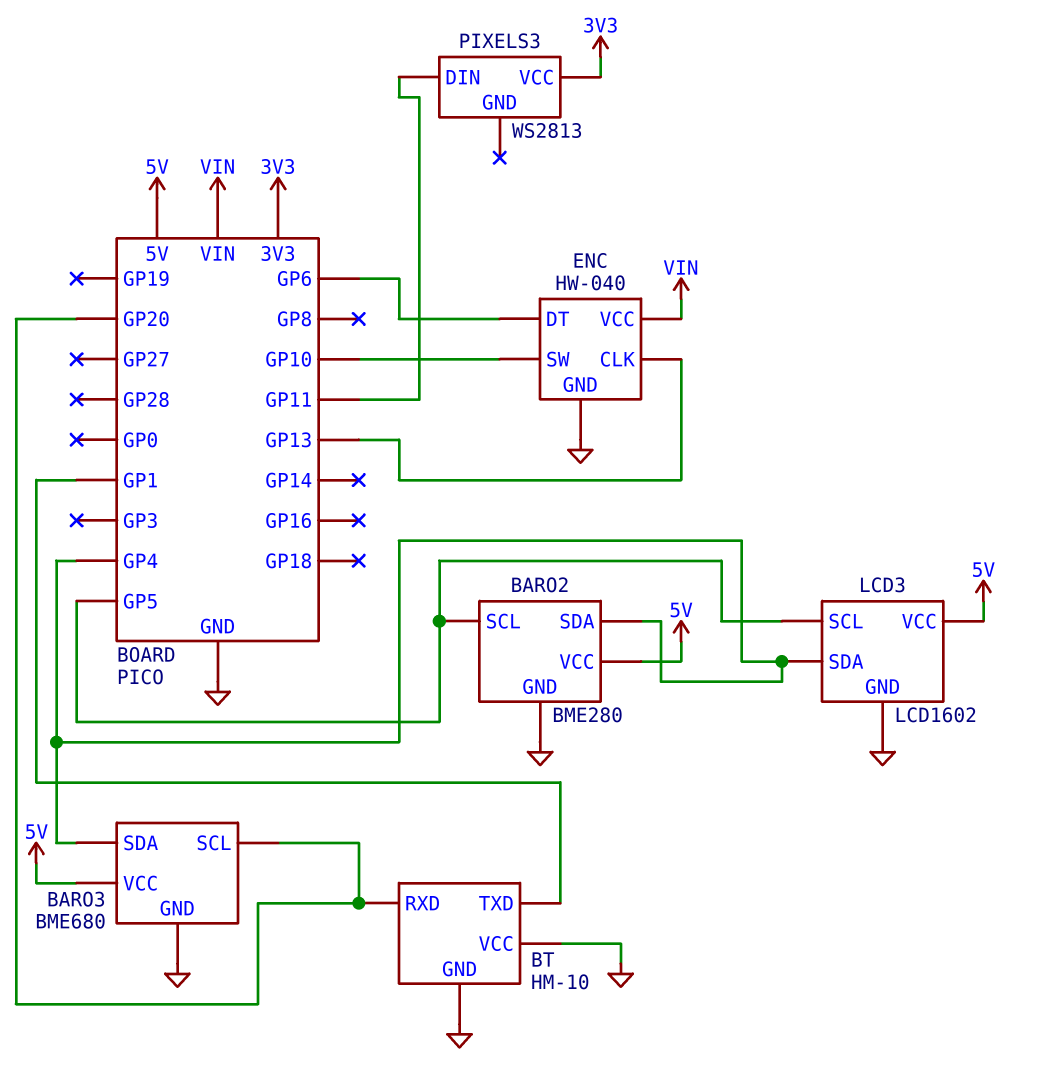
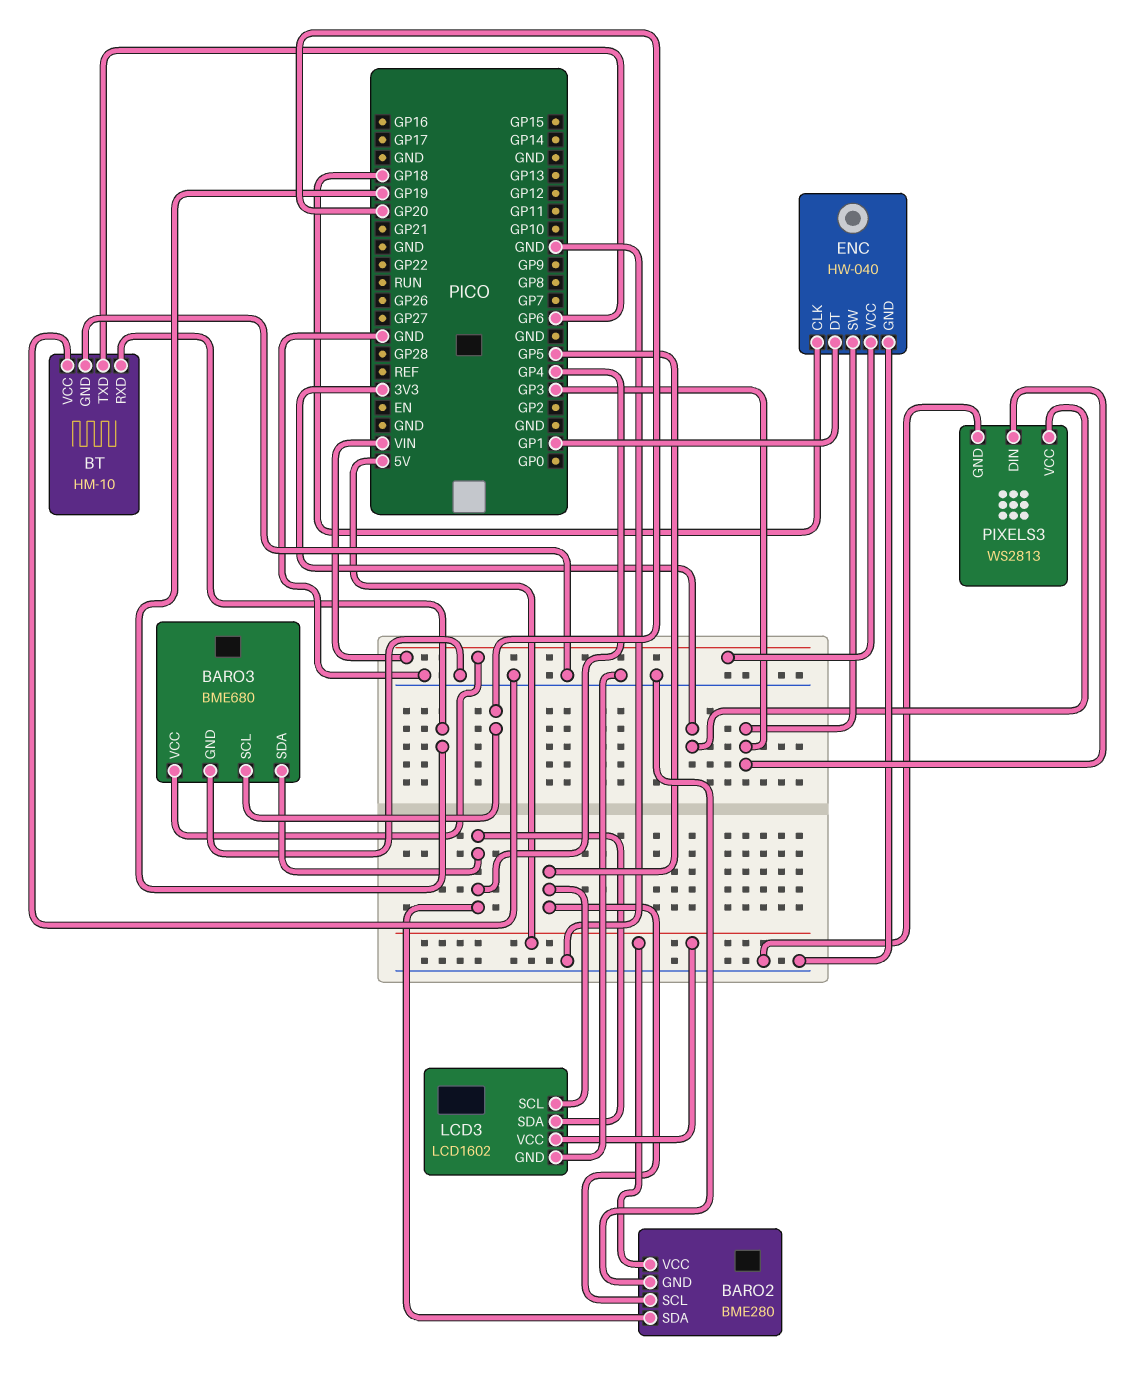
BARO3 pin VCC: 5V -> VIN
BT pin RXD: GP20 -> GP19
BT pin TXD: GP1 -> GP6
ENC pin CLK: GP13 -> GP18
ENC pin DT: GP6 -> GP1
ENC pin SW: GP10 -> GP3
PIXELS3 pin DIN: GP11 -> GP3
PIXELS3 pin GND: none -> GND

